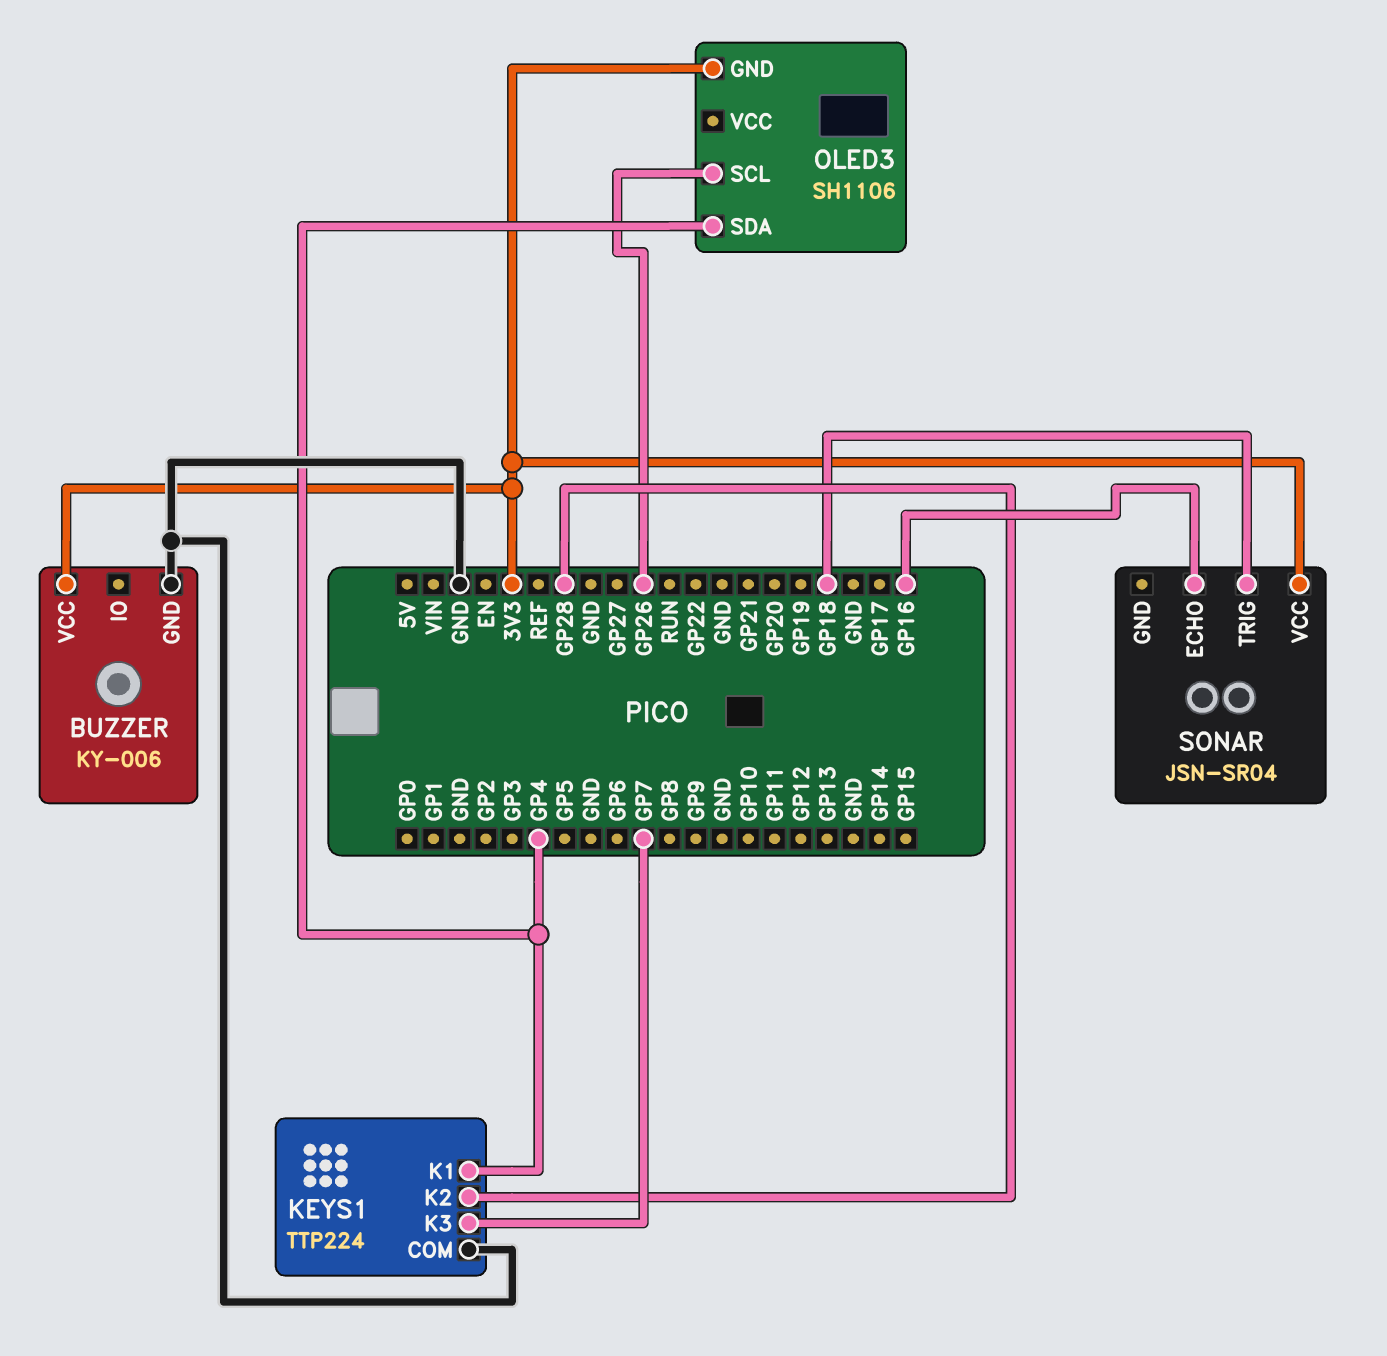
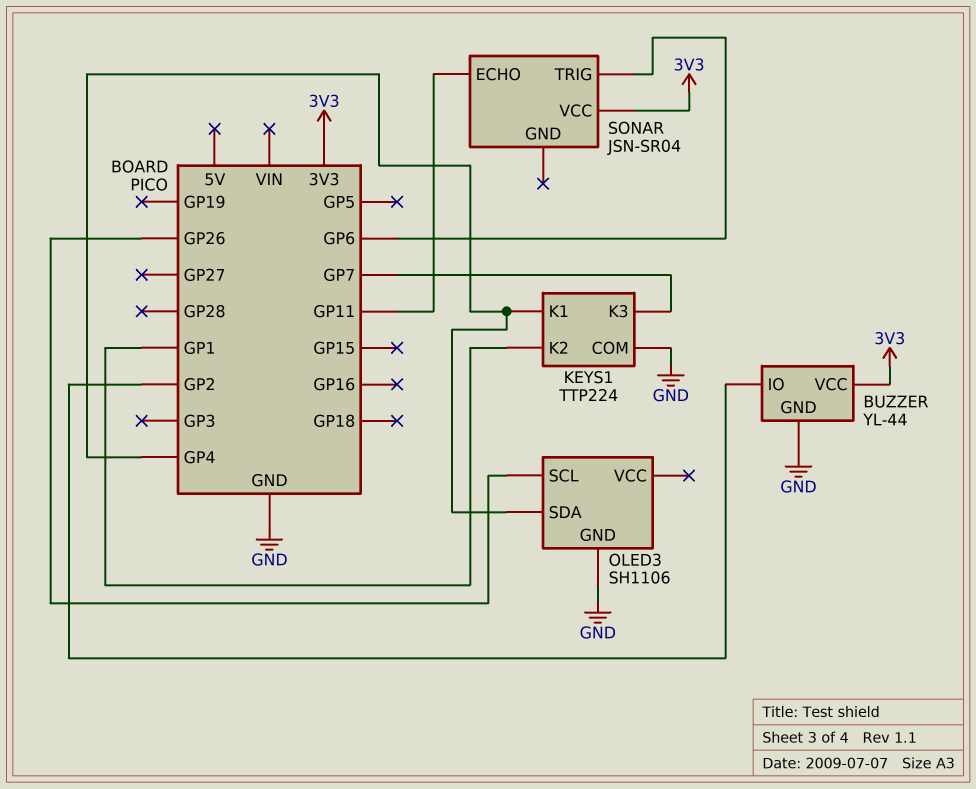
BUZZER: KY-006 -> YL-44
BUZZER pin IO: none -> GP2
KEYS1 pin K2: GP28 -> GP1
OLED3 pin GND: 3V3 -> GND
SONAR pin ECHO: GP16 -> GP11
SONAR pin TRIG: GP18 -> GP6

